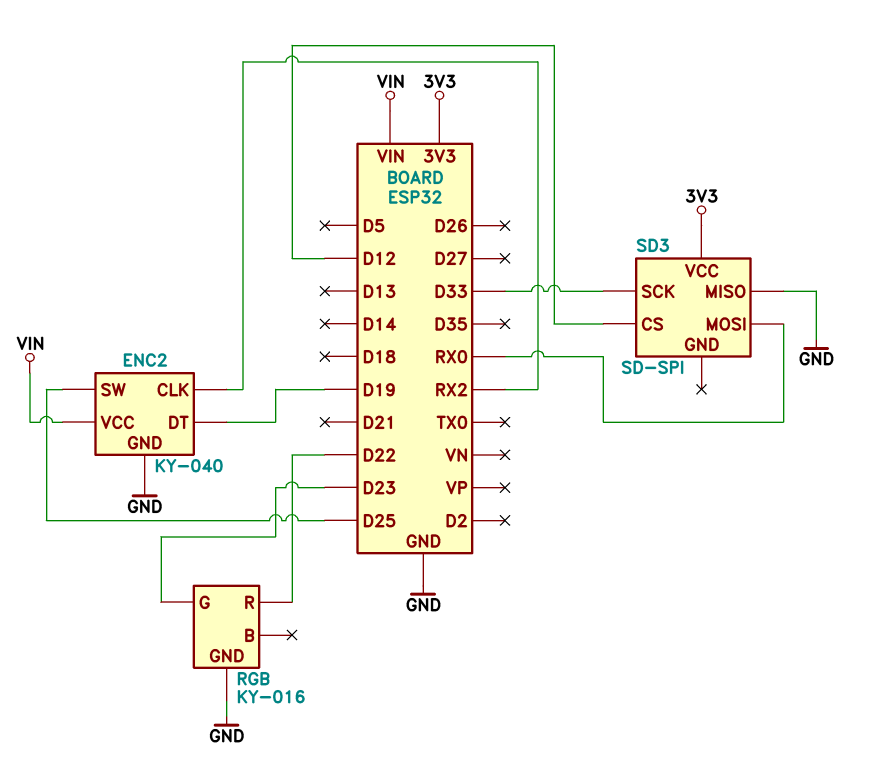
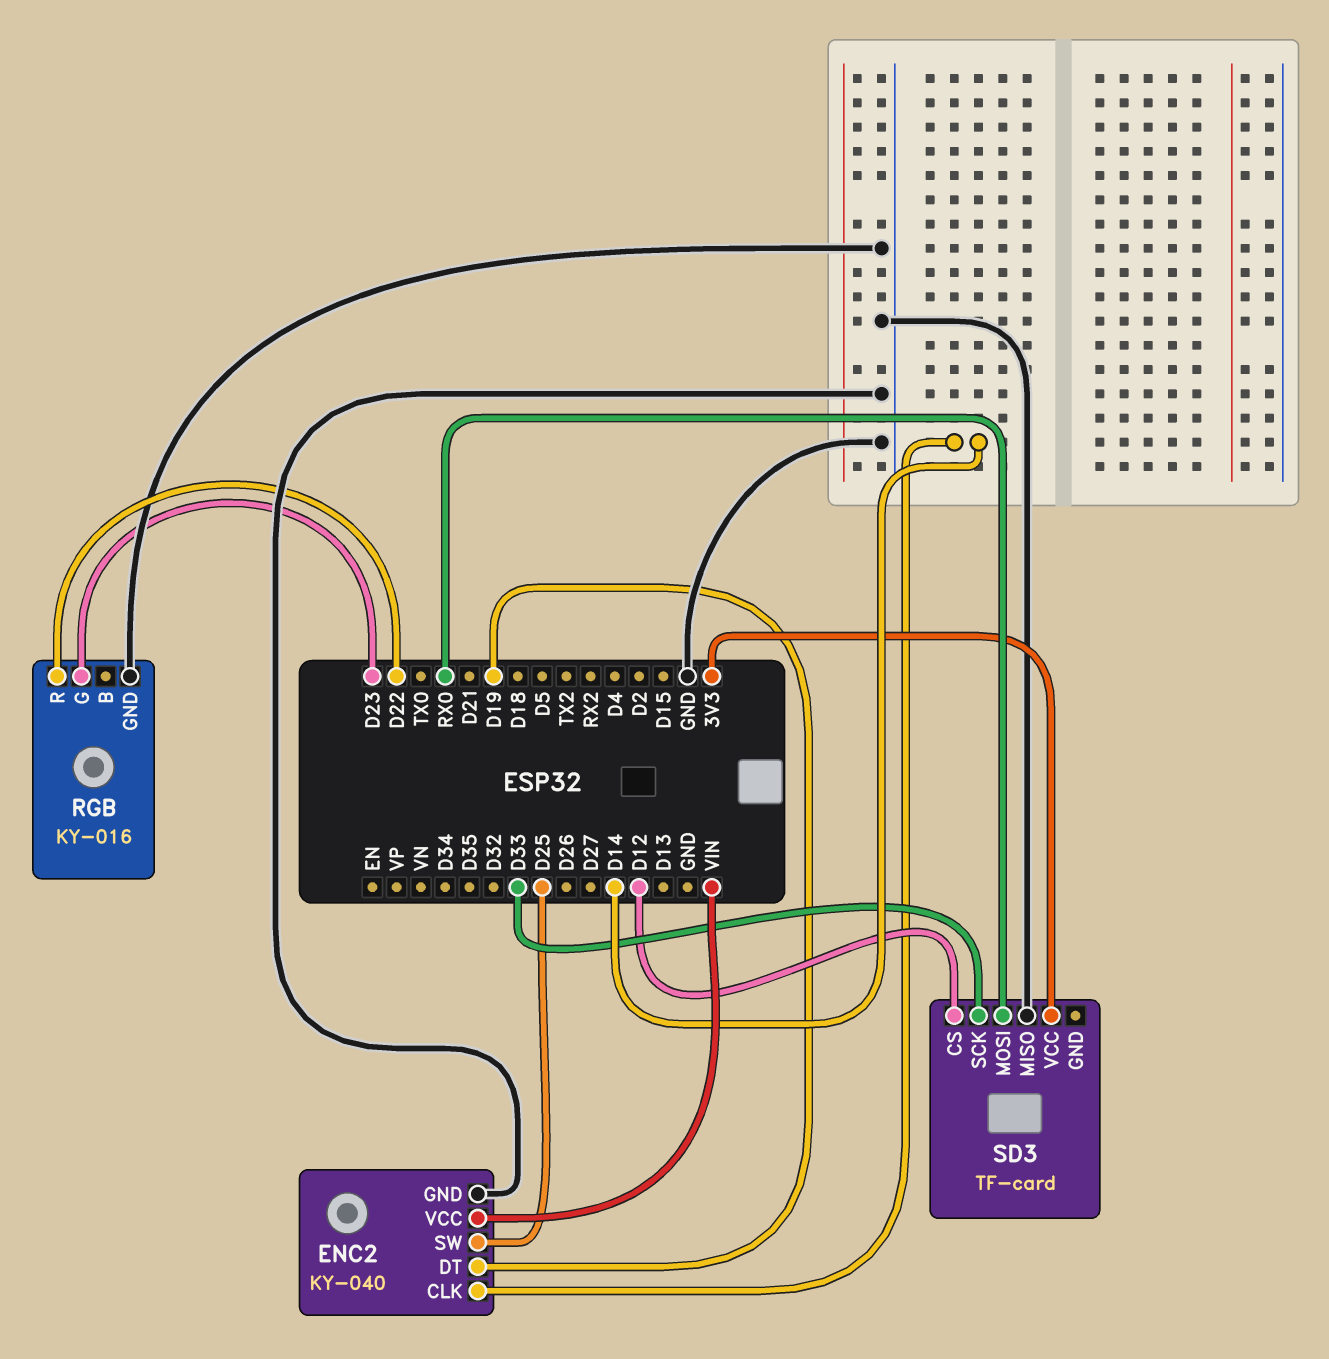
ENC2 pin CLK: RX2 -> D14
SD3: SD-SPI -> TF-card

